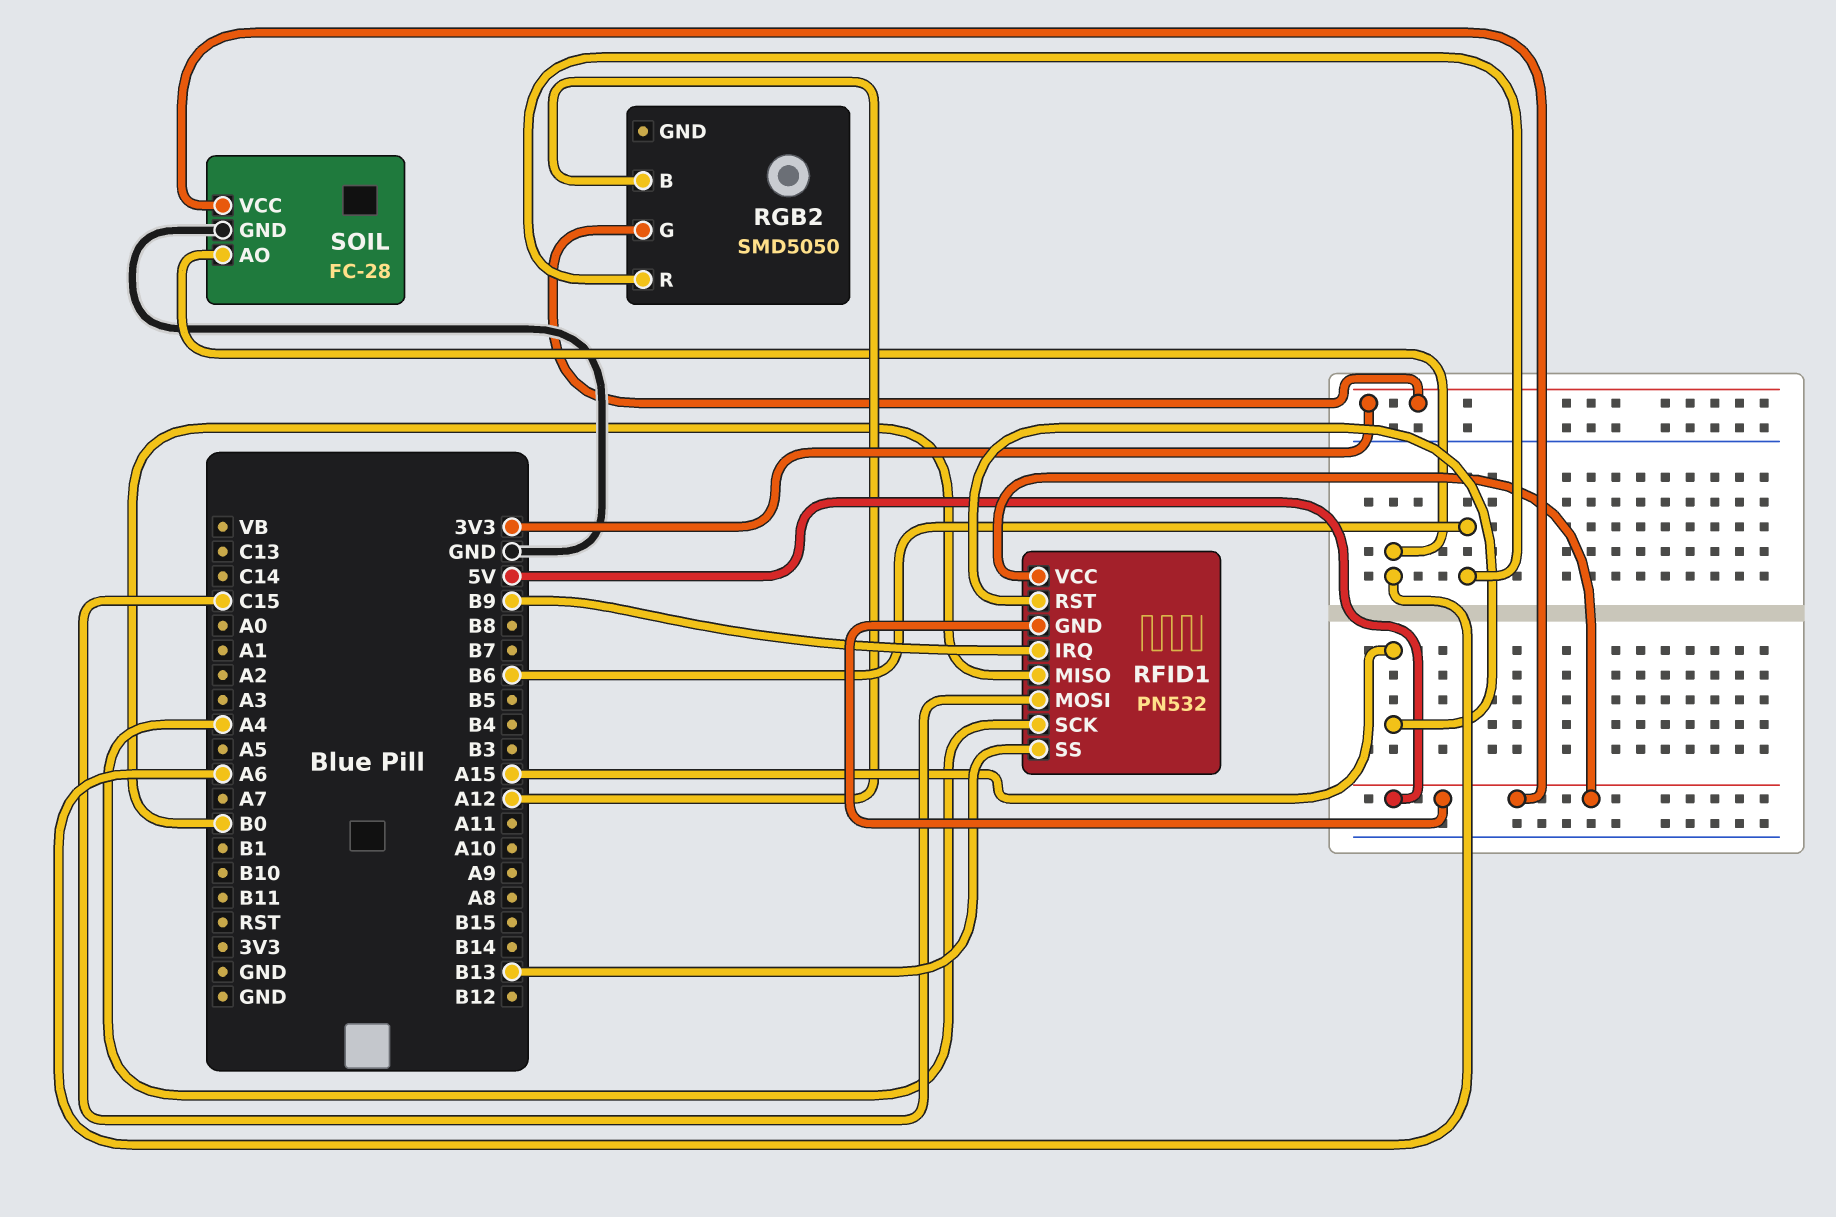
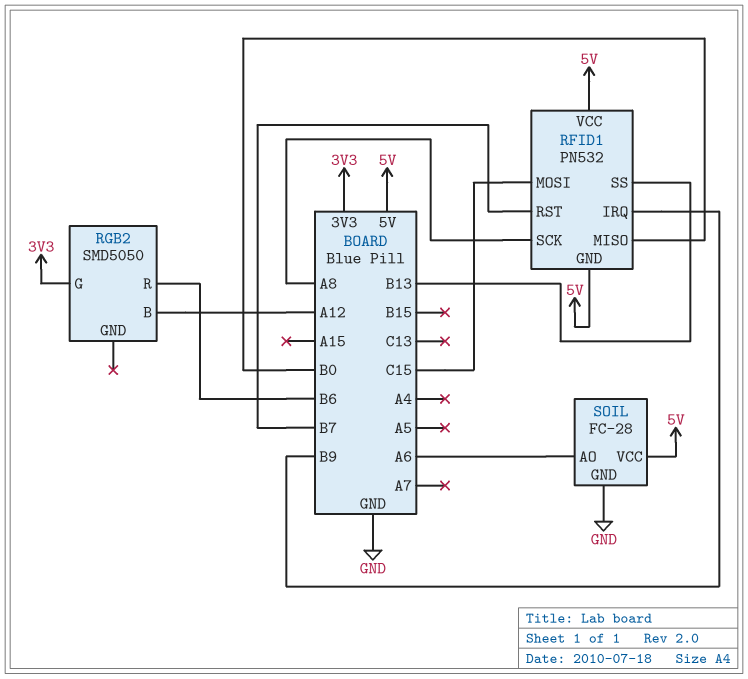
RFID1 pin RST: A15 -> B7
RFID1 pin SCK: A4 -> A8

